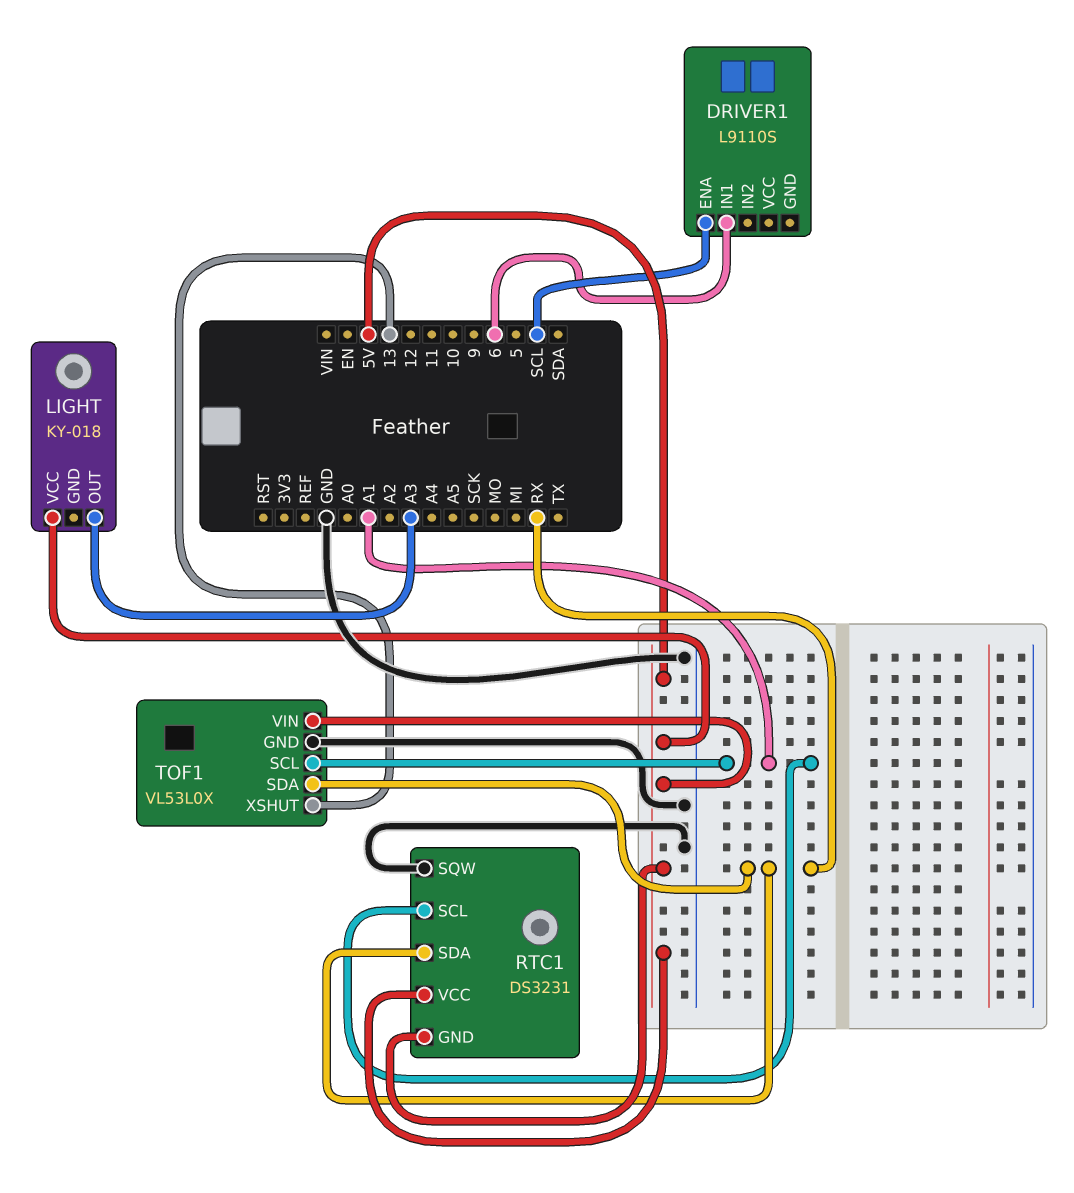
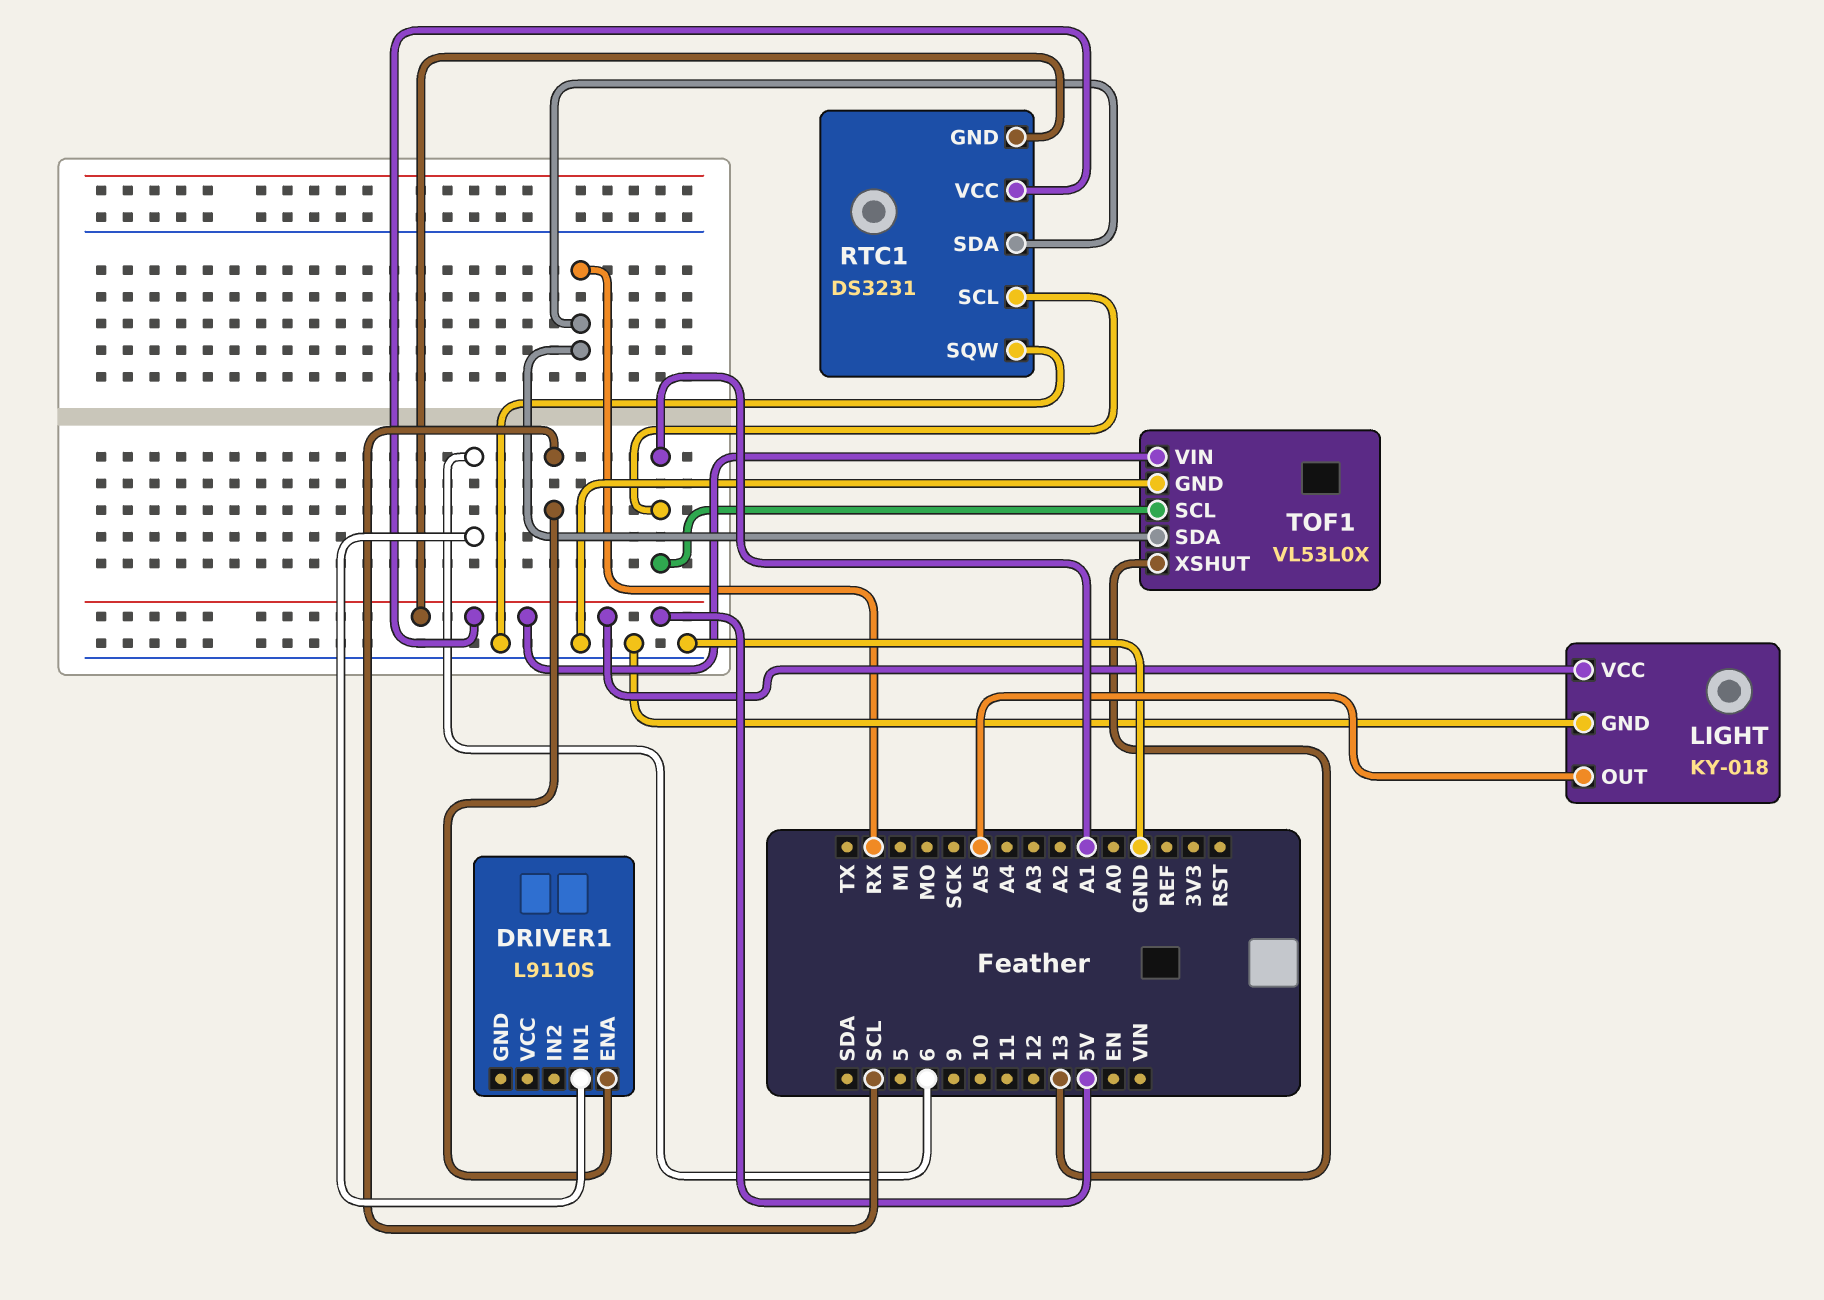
LIGHT pin GND: none -> GND
LIGHT pin OUT: A3 -> A5

